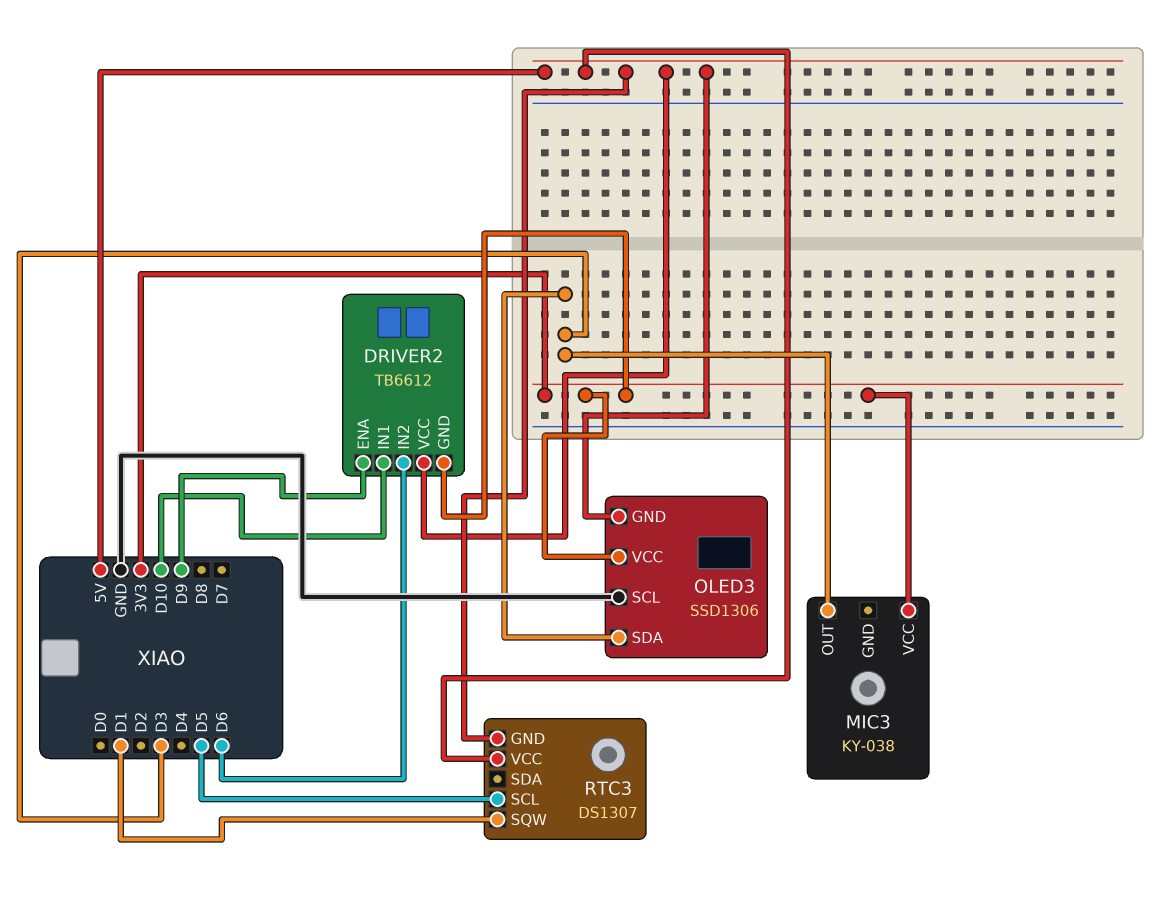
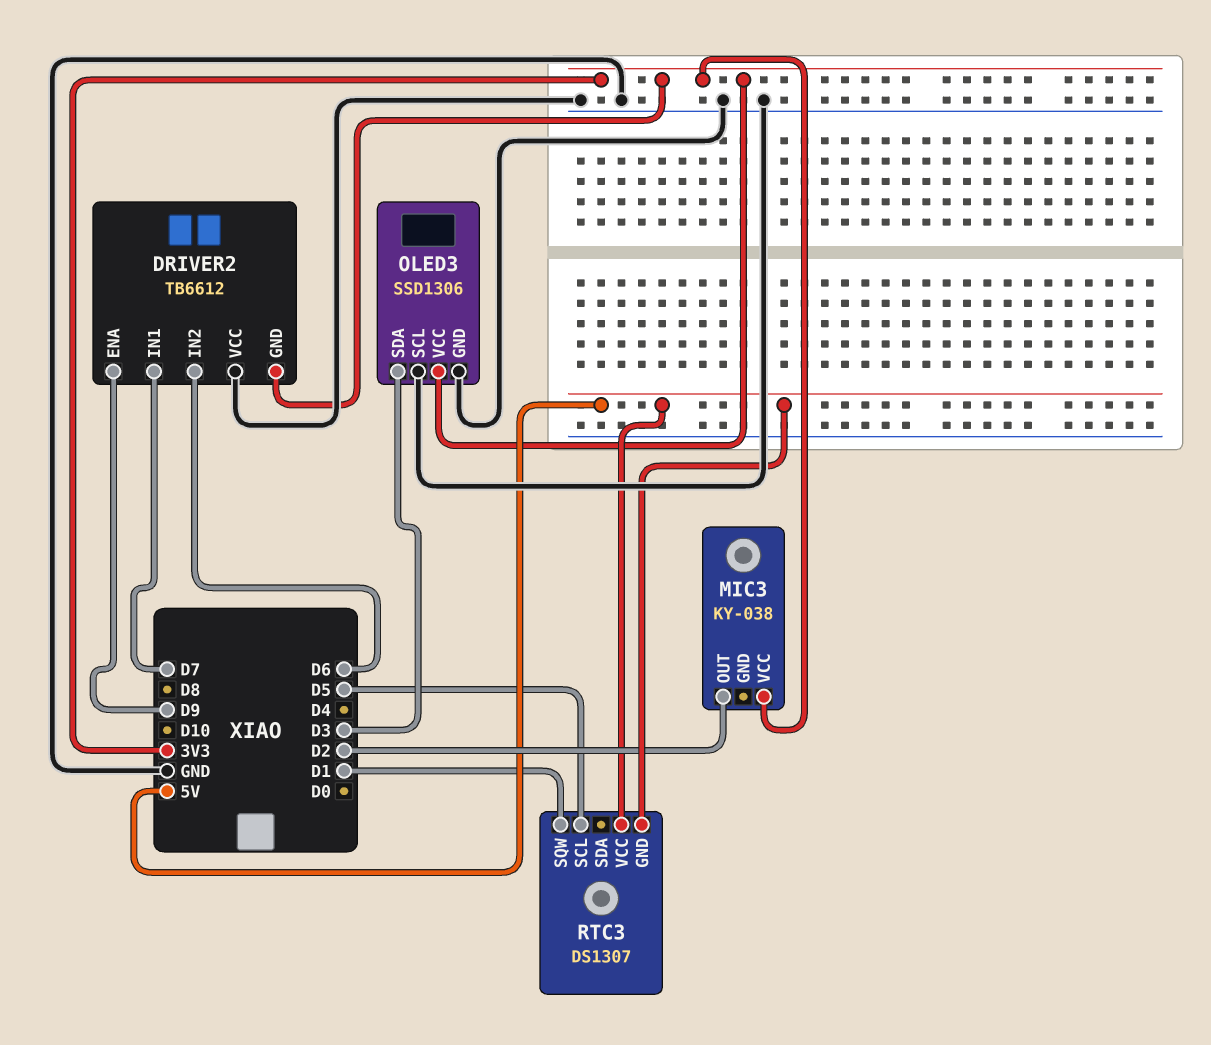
DRIVER2 pin IN1: D10 -> D7
DRIVER2 pin VCC: 5V -> GND
MIC3 pin OUT: D3 -> D2
OLED3 pin GND: 5V -> GND

